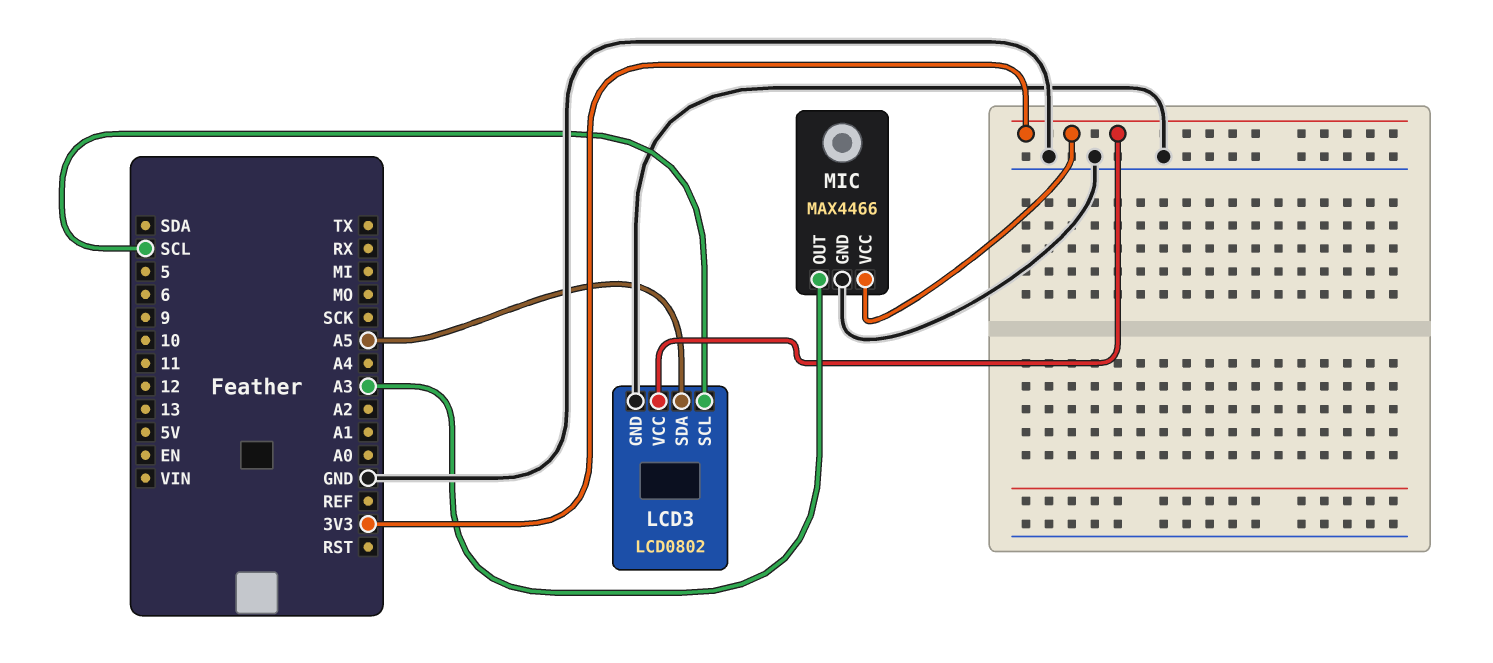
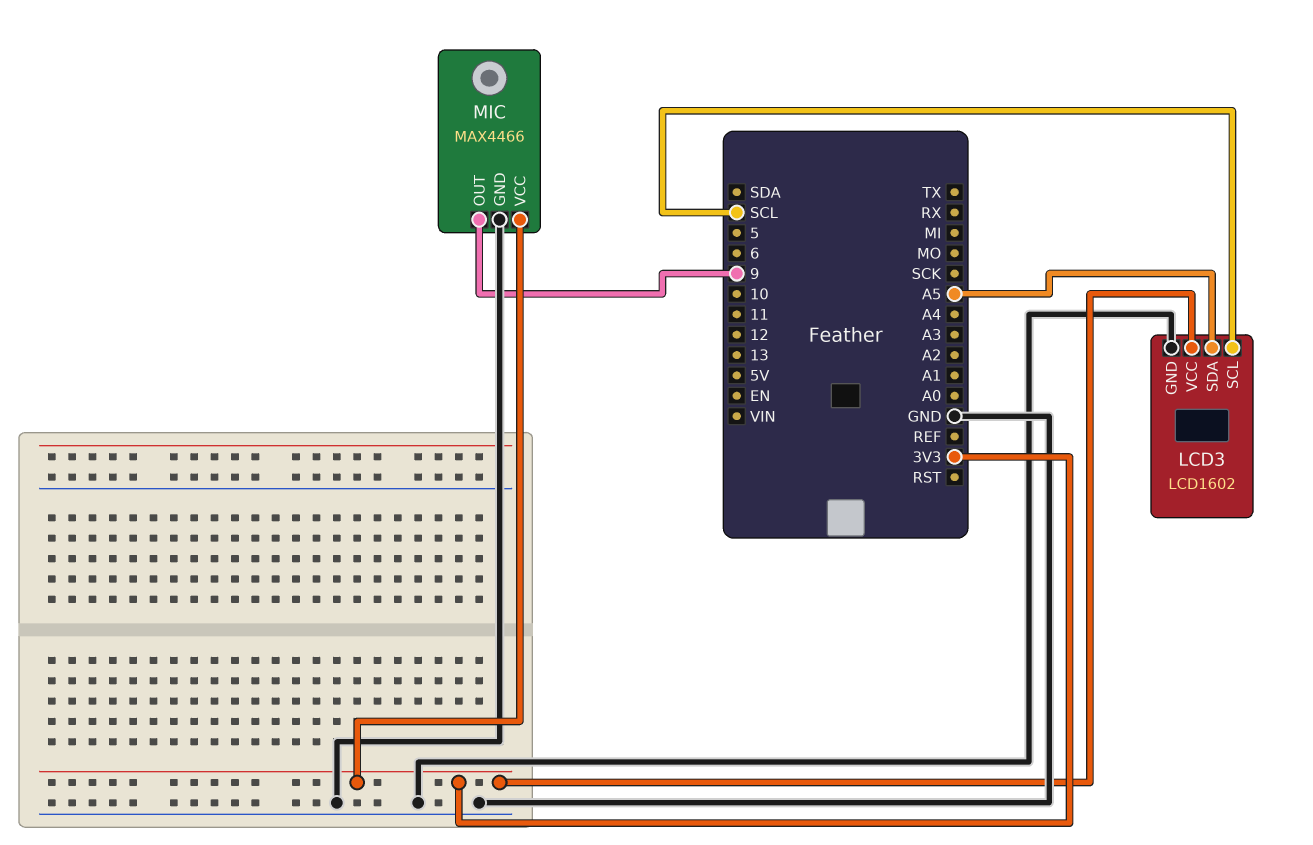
LCD3: LCD0802 -> LCD1602
MIC pin OUT: A3 -> 9

